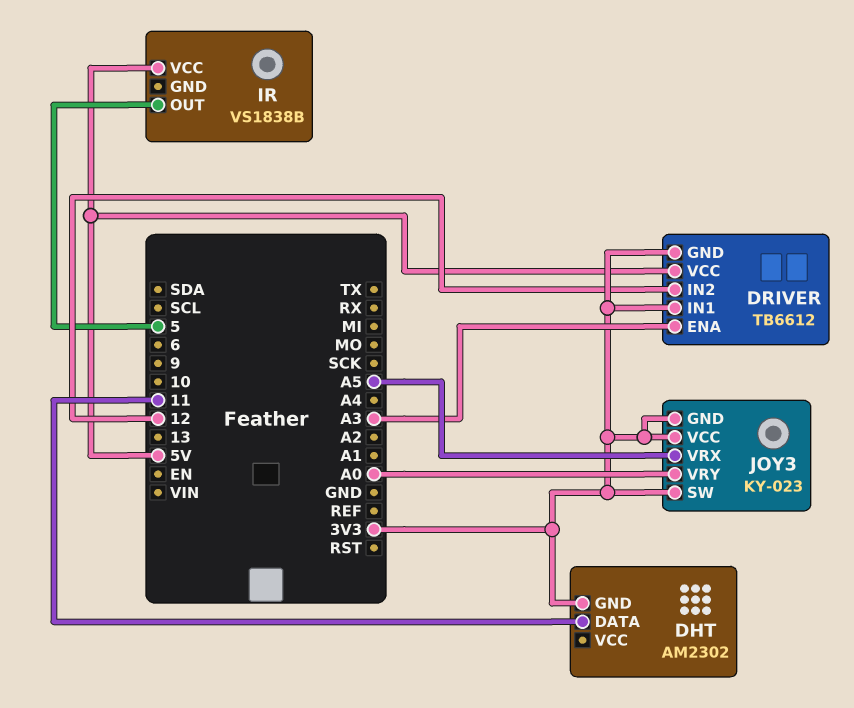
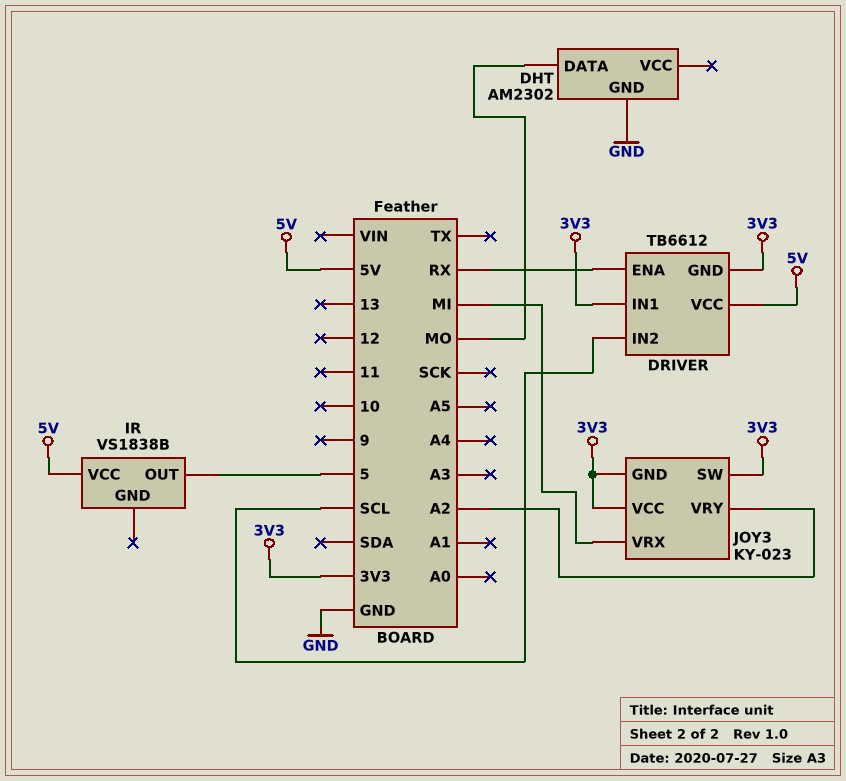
DHT pin DATA: 11 -> MO
DHT pin GND: 3V3 -> GND
DRIVER pin ENA: A3 -> RX
DRIVER pin IN2: 12 -> SCL
JOY3 pin VRX: A5 -> MI
JOY3 pin VRY: A0 -> A2

